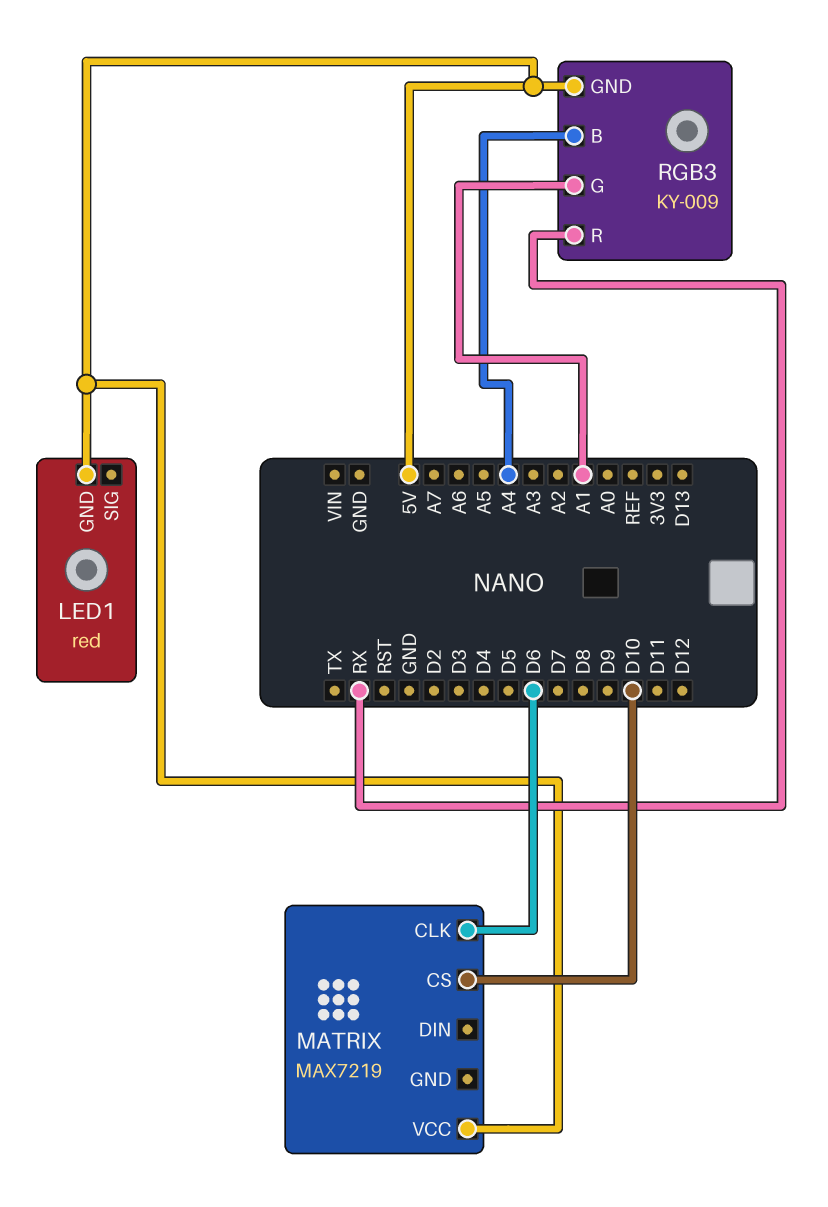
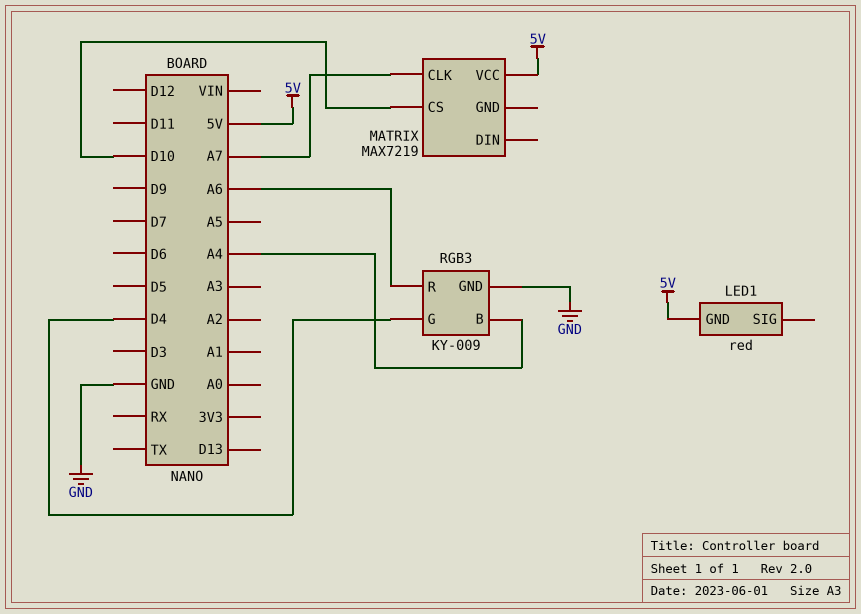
MATRIX pin CLK: D6 -> A7
RGB3 pin G: A1 -> D4
RGB3 pin GND: 5V -> GND
RGB3 pin R: RX -> A6

